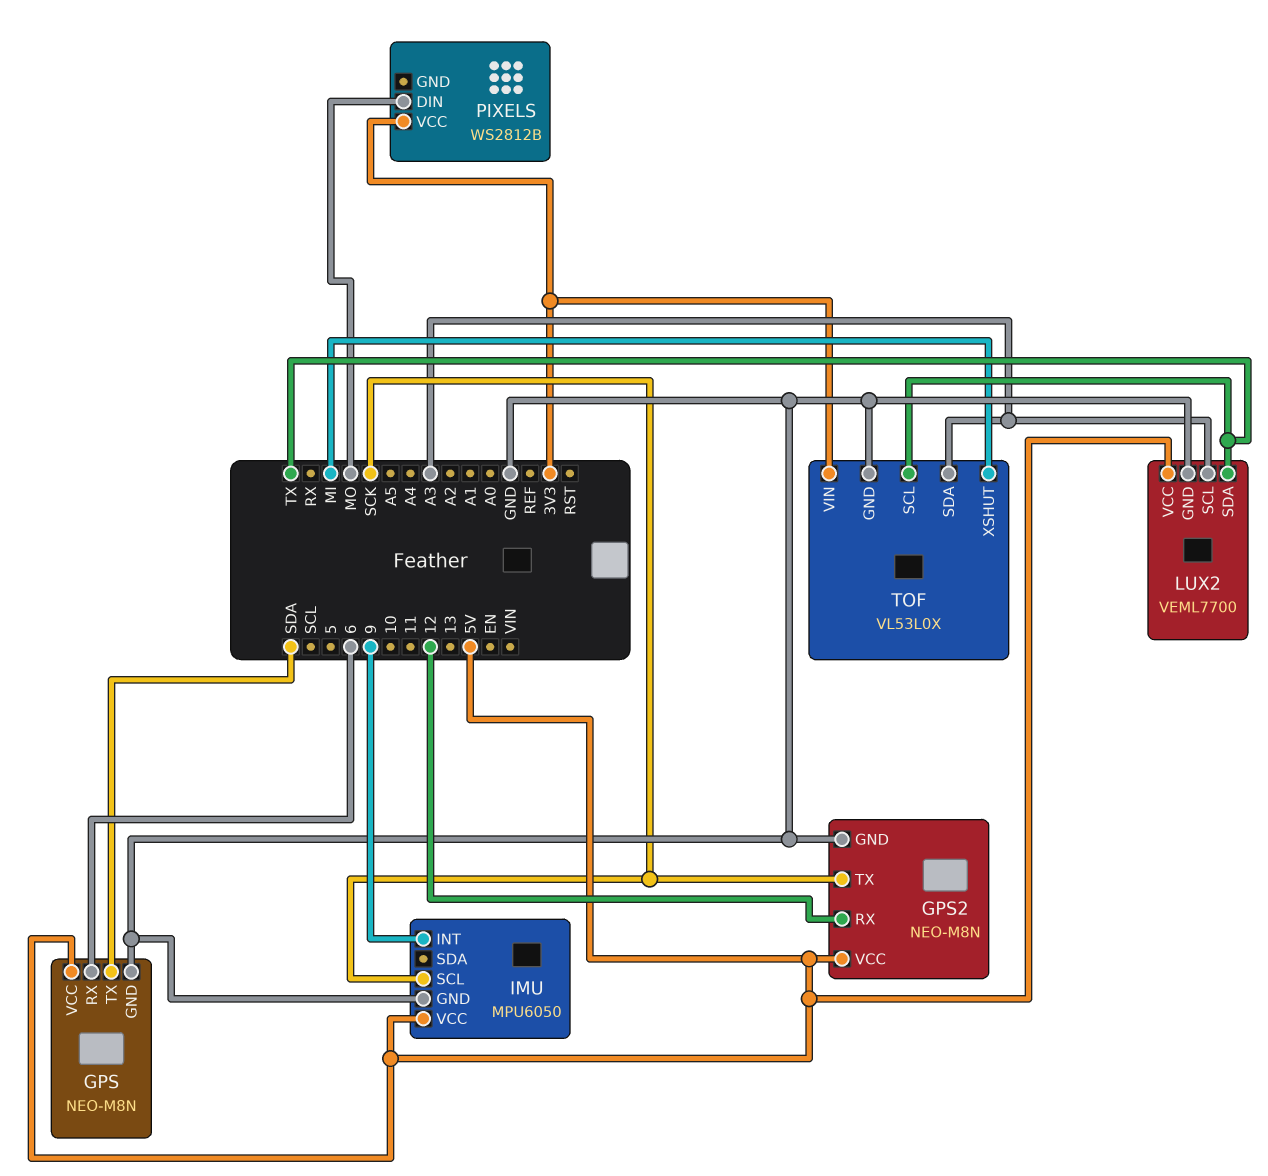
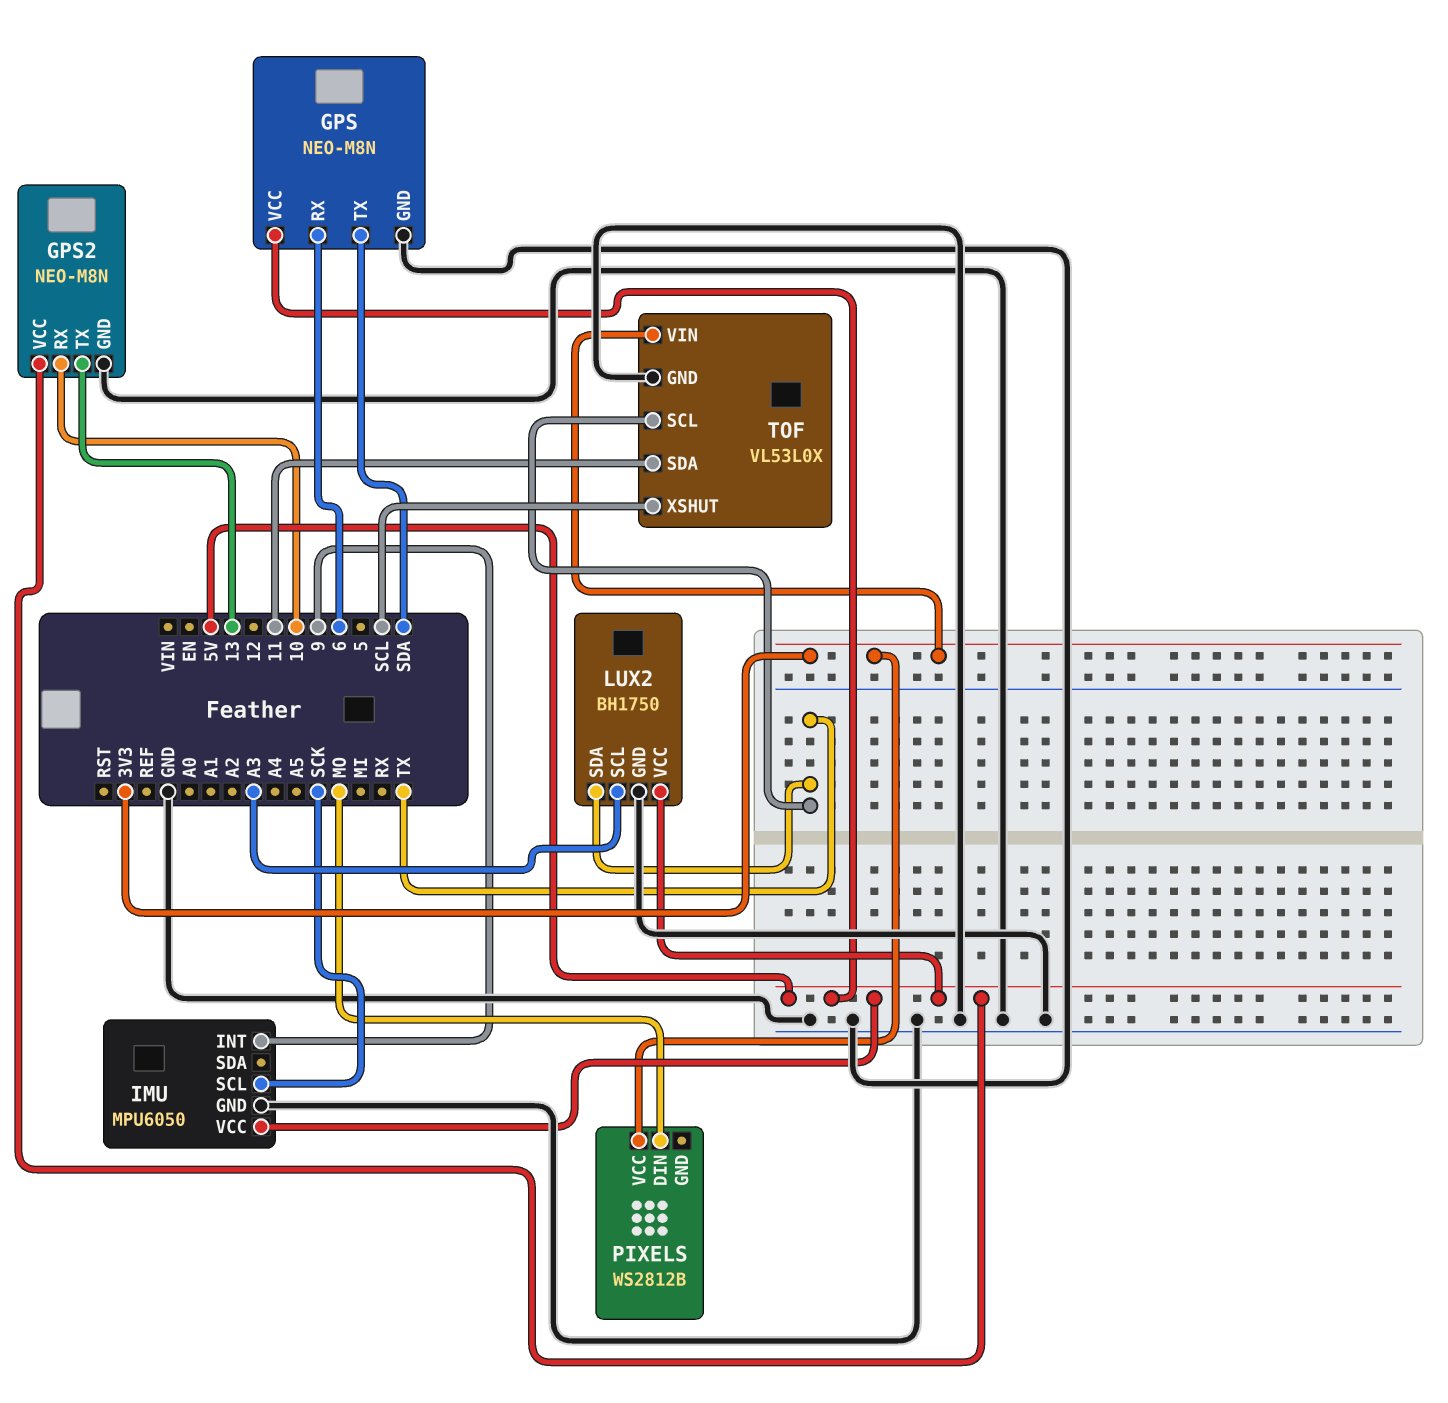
GPS2 pin RX: 12 -> 10
GPS2 pin TX: SCK -> 13
LUX2: VEML7700 -> BH1750
TOF pin SDA: A3 -> 11
TOF pin XSHUT: MI -> SCL

